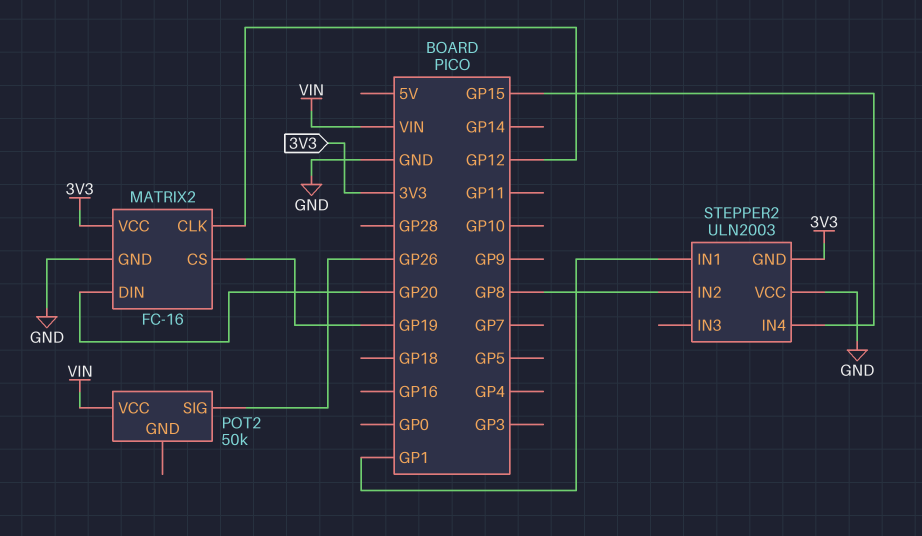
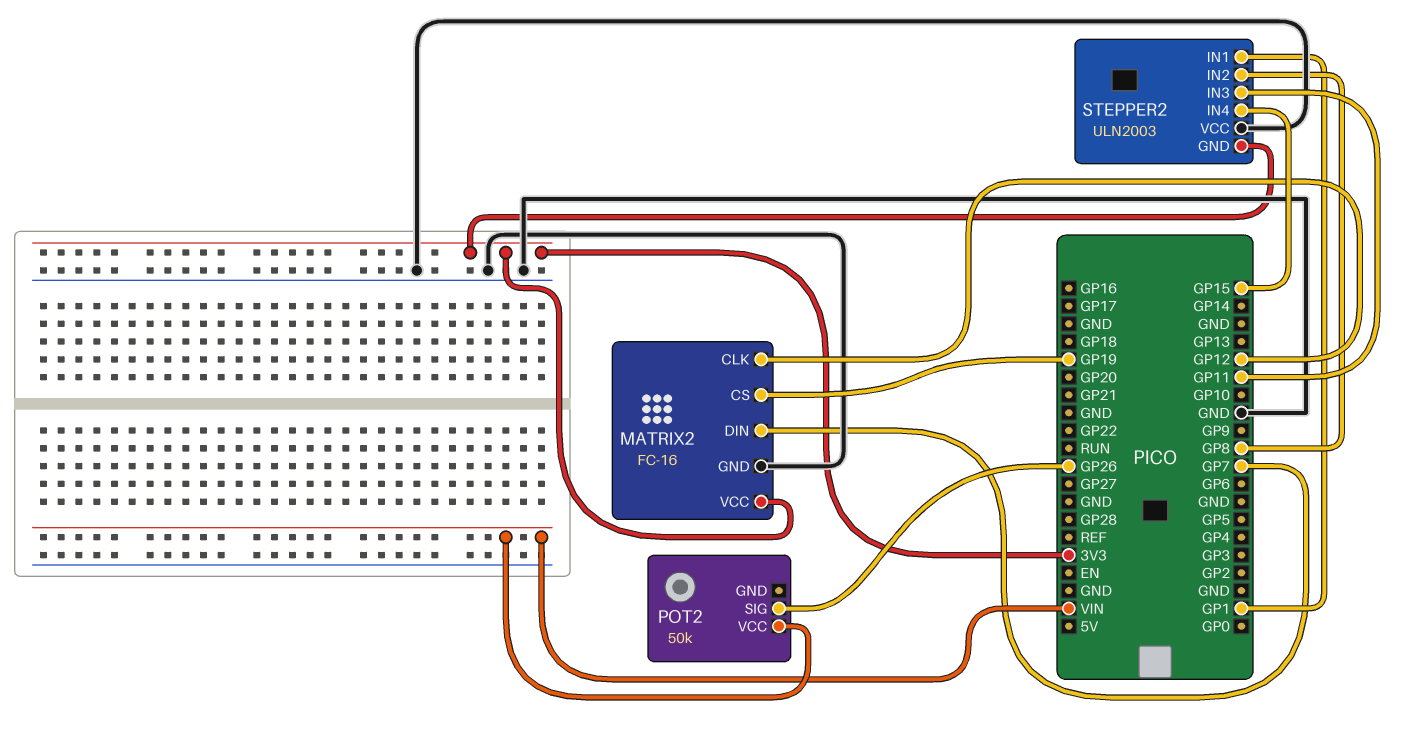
MATRIX2 pin DIN: GP20 -> GP7
STEPPER2 pin IN3: none -> GP11

